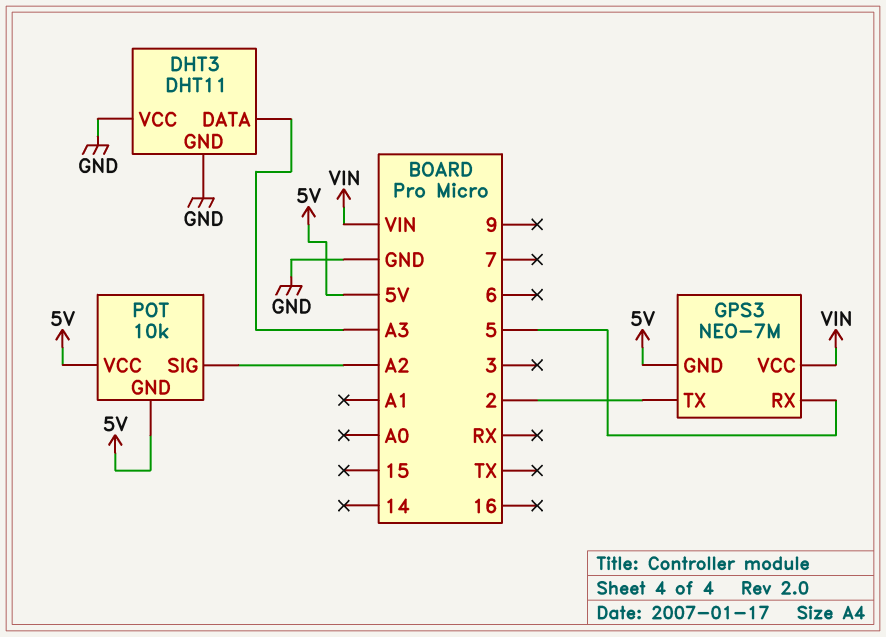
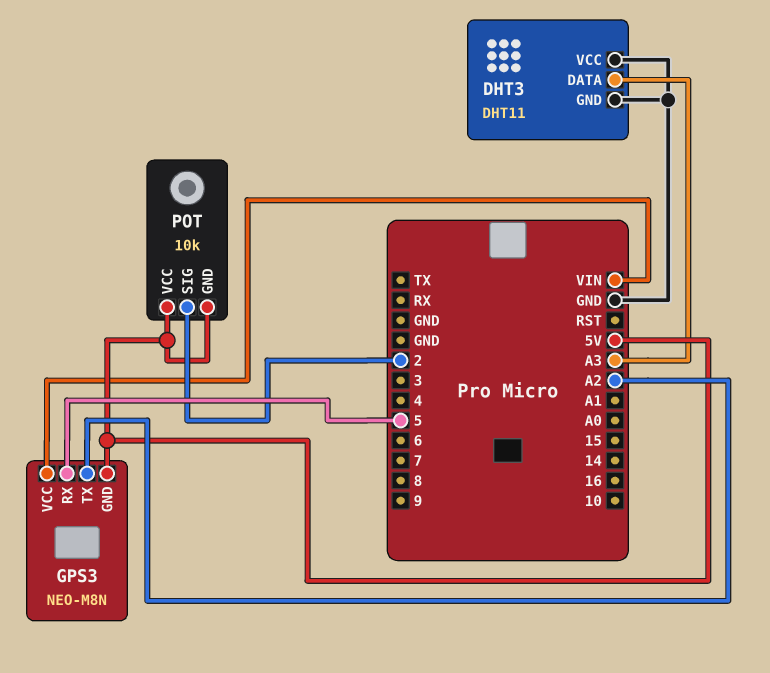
GPS3: NEO-7M -> NEO-M8N
GPS3 pin TX: 2 -> A2
POT pin SIG: A2 -> 2

